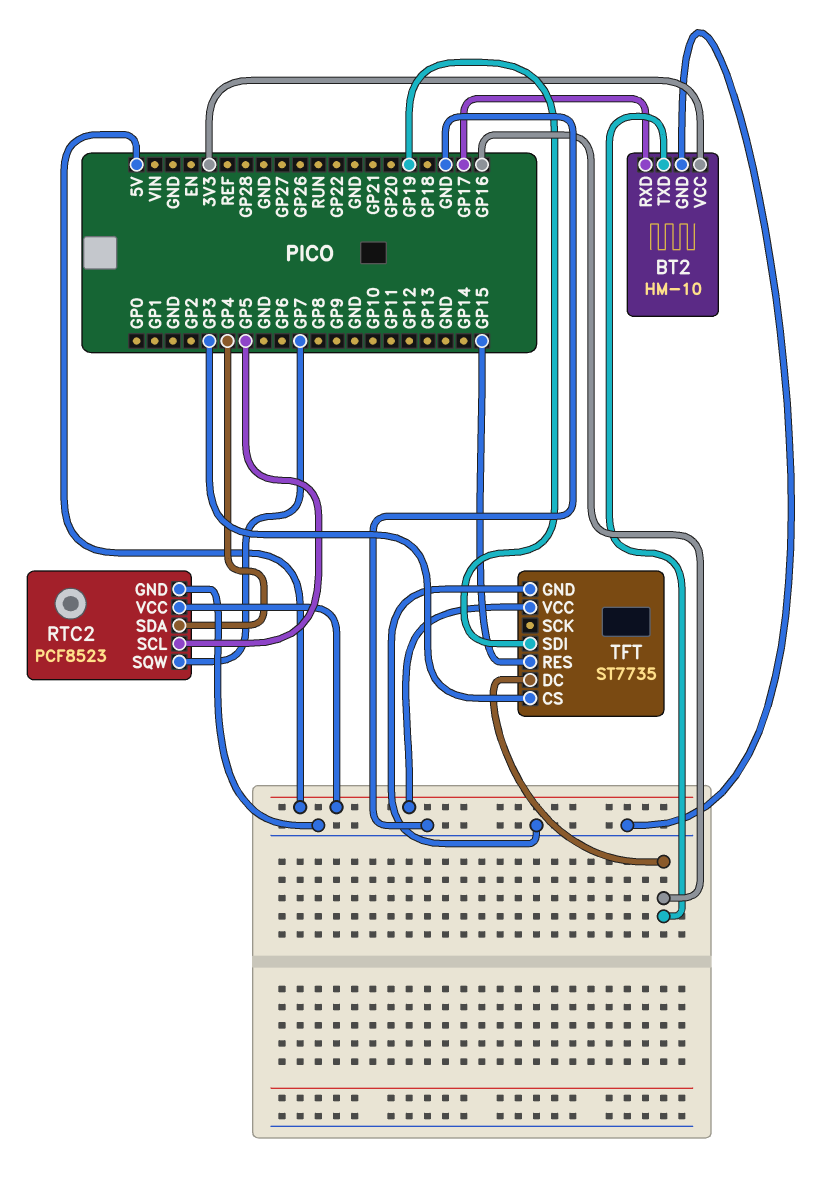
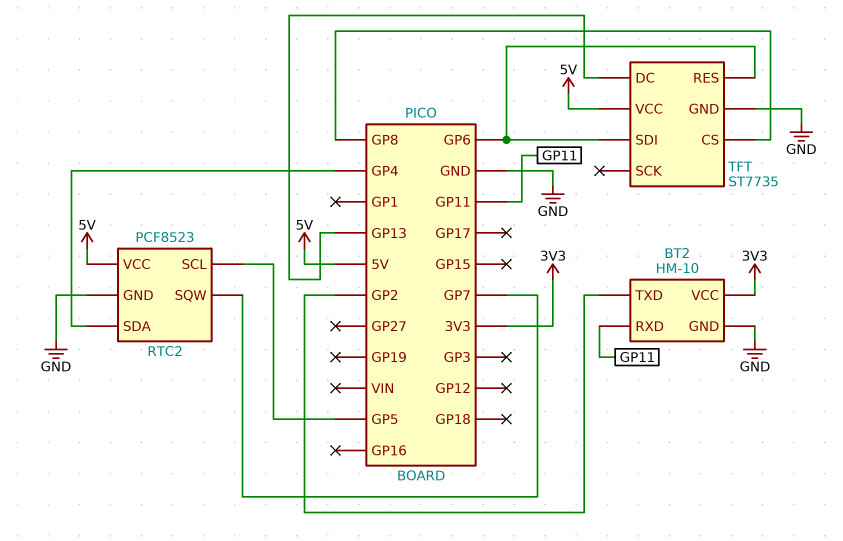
BT2 pin RXD: GP17 -> GP11
BT2 pin TXD: GP16 -> GP2
TFT pin CS: GP3 -> GP8
TFT pin DC: GP16 -> GP13
TFT pin RES: GP15 -> GP6
TFT pin SDI: GP19 -> GP6

